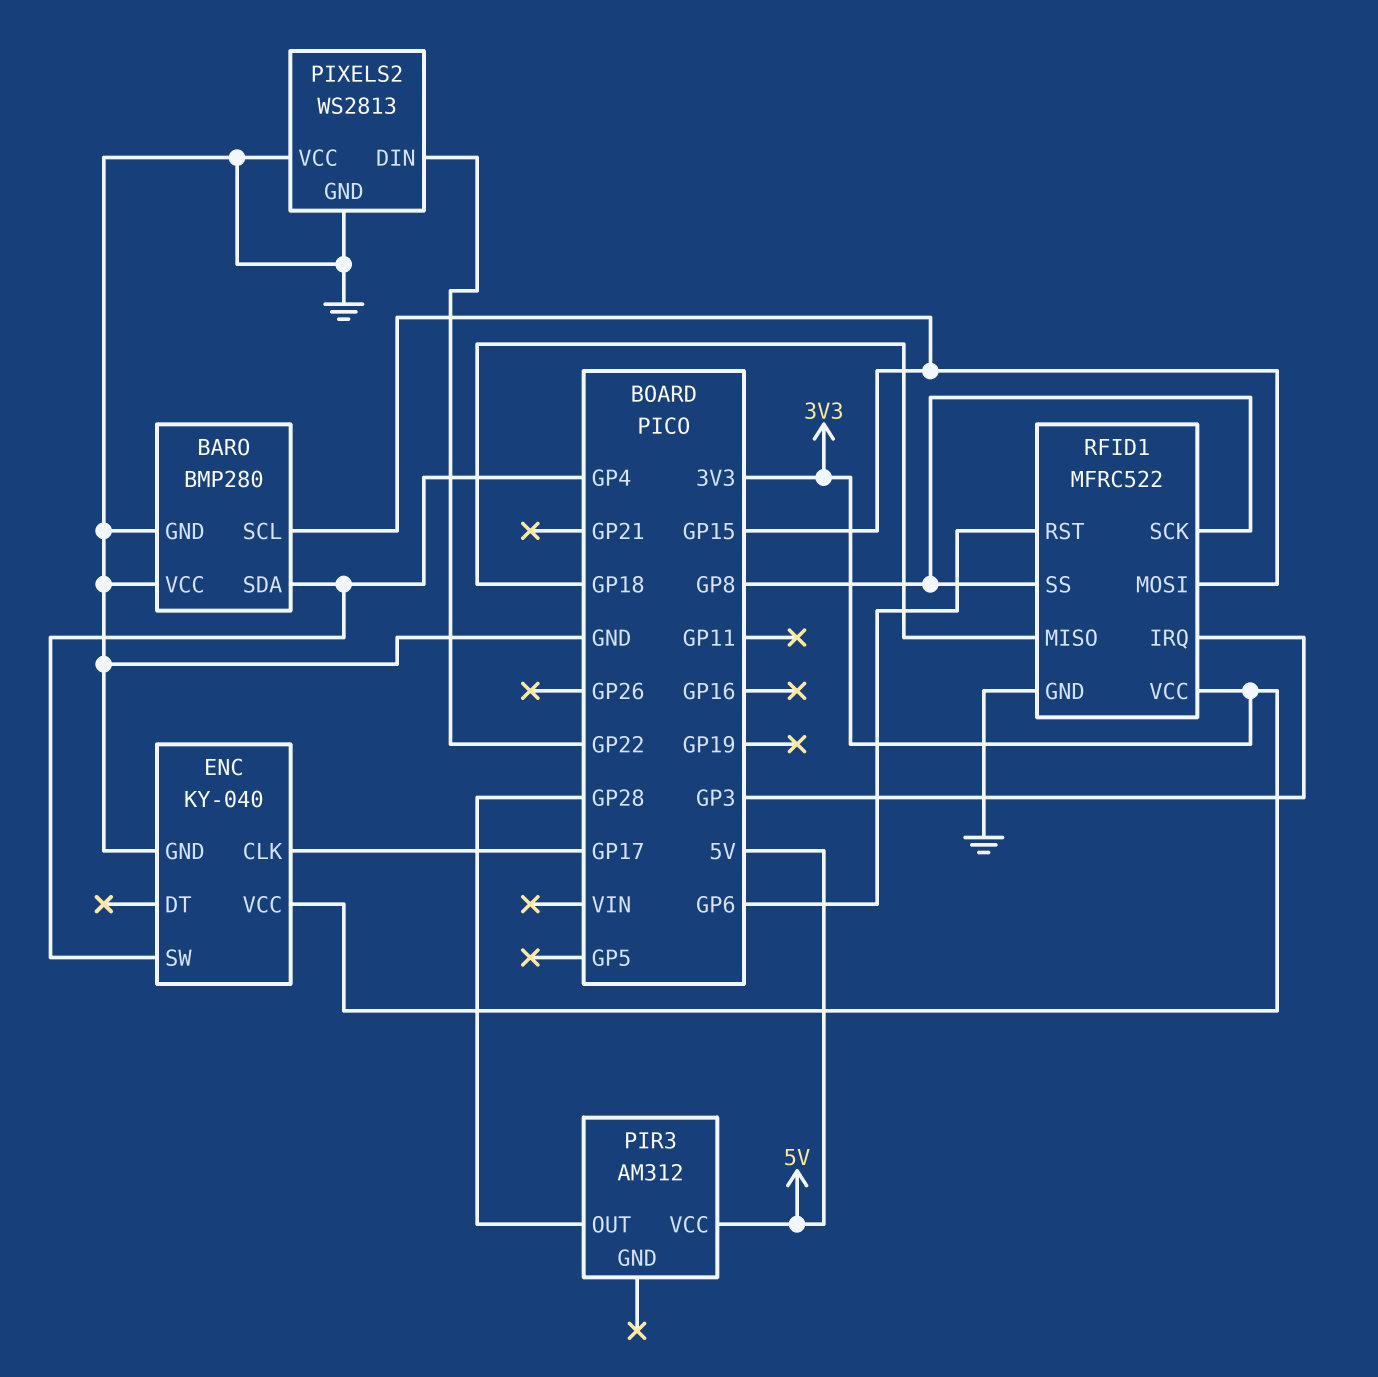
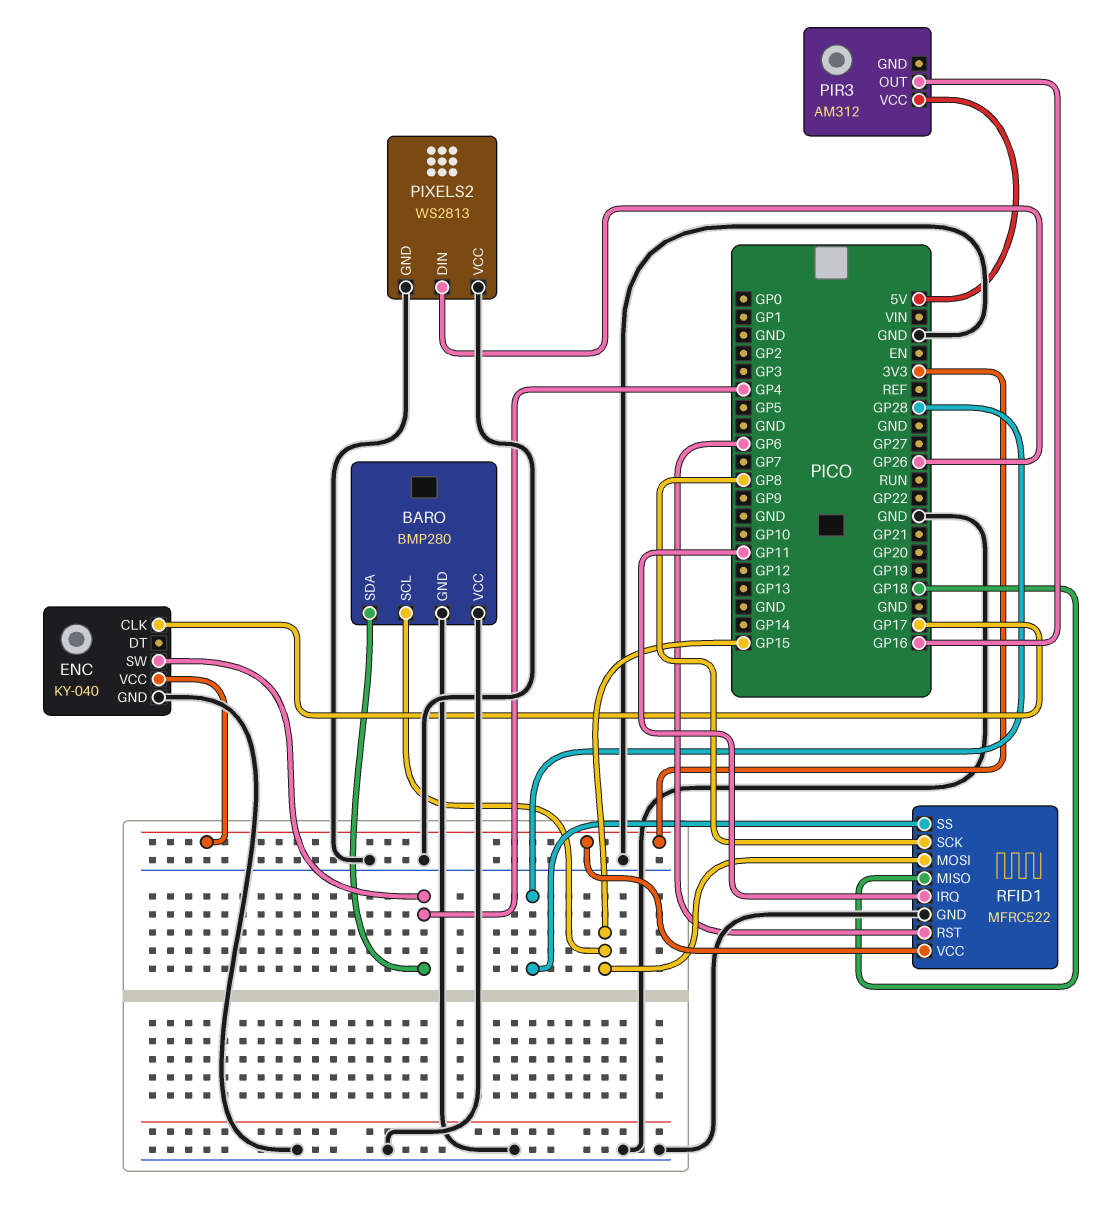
PIR3 pin OUT: GP28 -> GP16
PIXELS2 pin DIN: GP22 -> GP26
RFID1 pin IRQ: GP3 -> GP11
RFID1 pin SS: GP8 -> GP28

